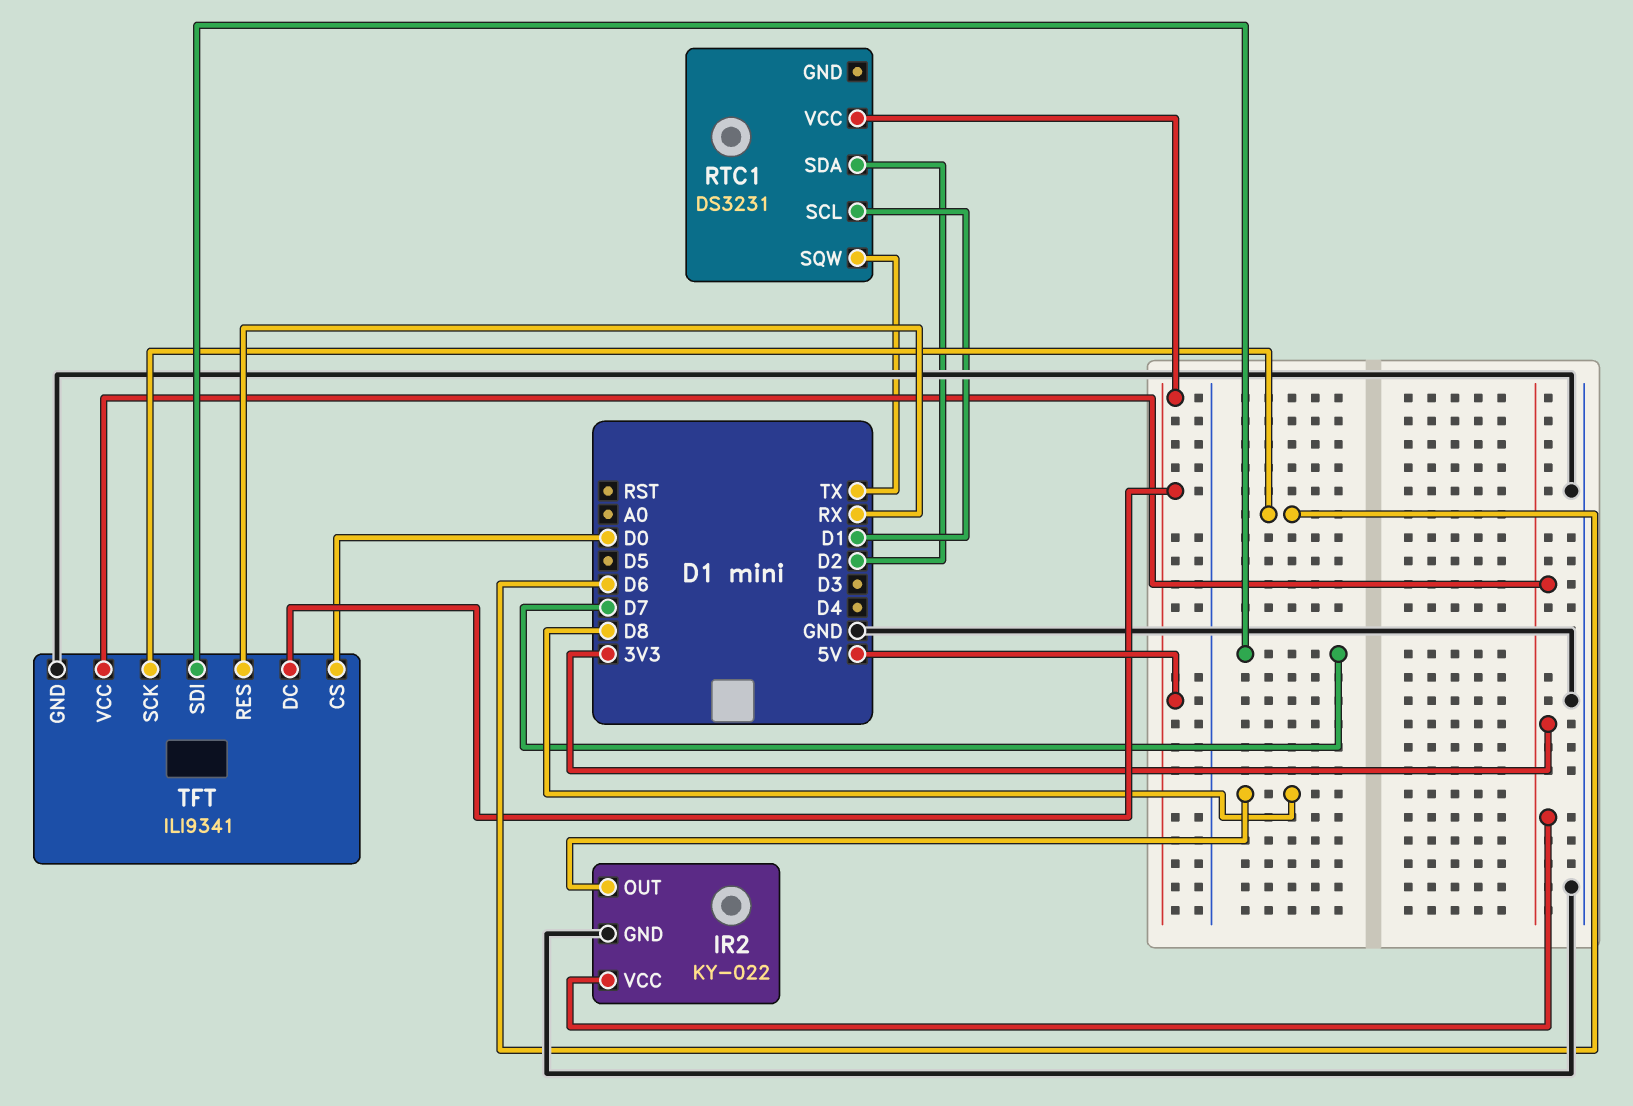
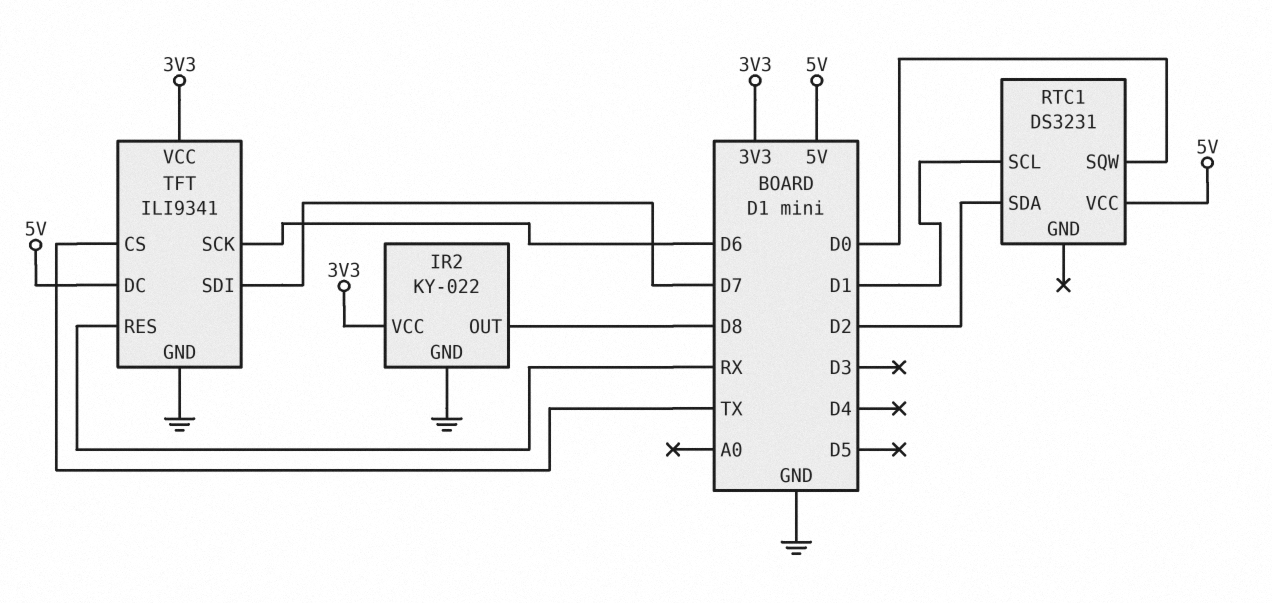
RTC1 pin SQW: TX -> D0
TFT pin CS: D0 -> TX

